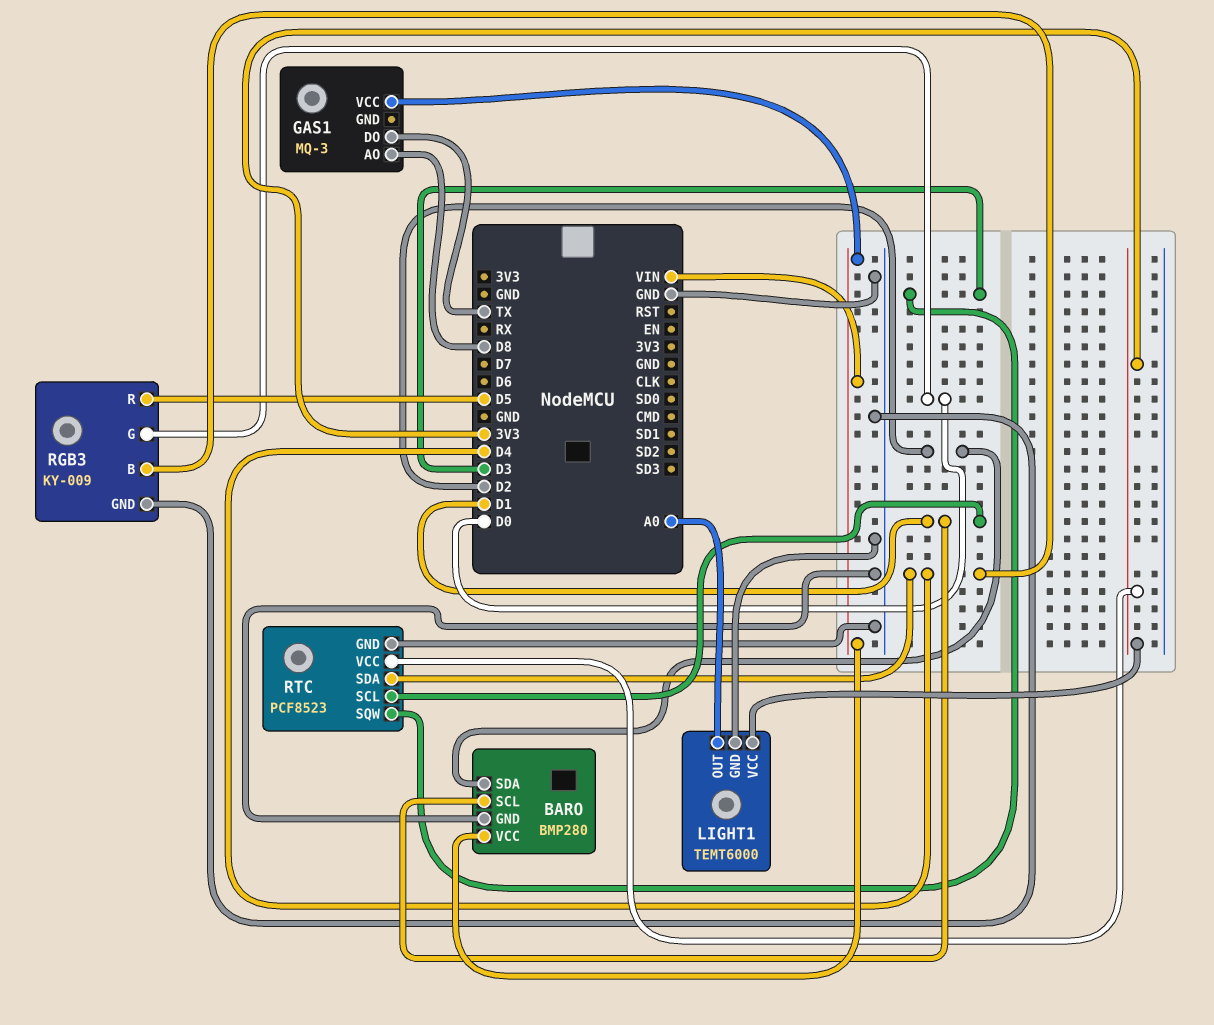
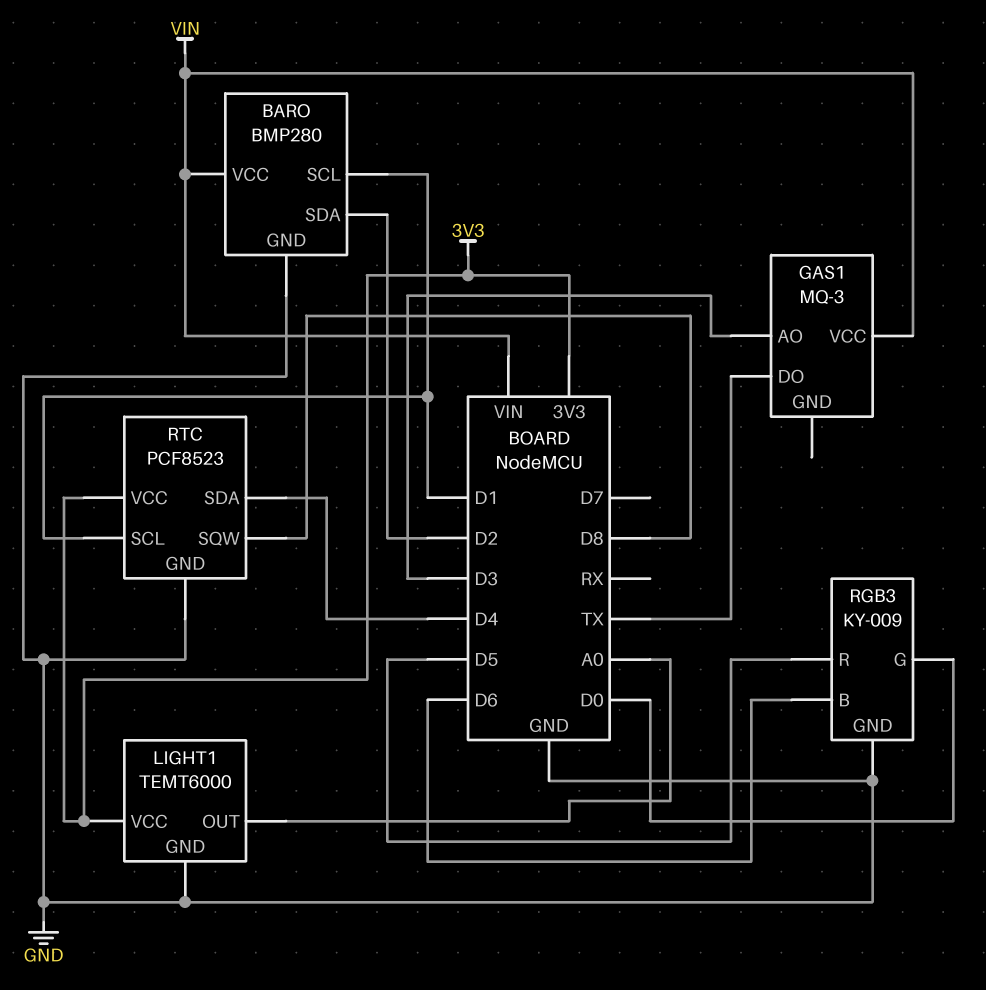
GAS1 pin AO: D8 -> D3
RGB3 pin B: D4 -> D6
RTC pin SQW: D3 -> D8

